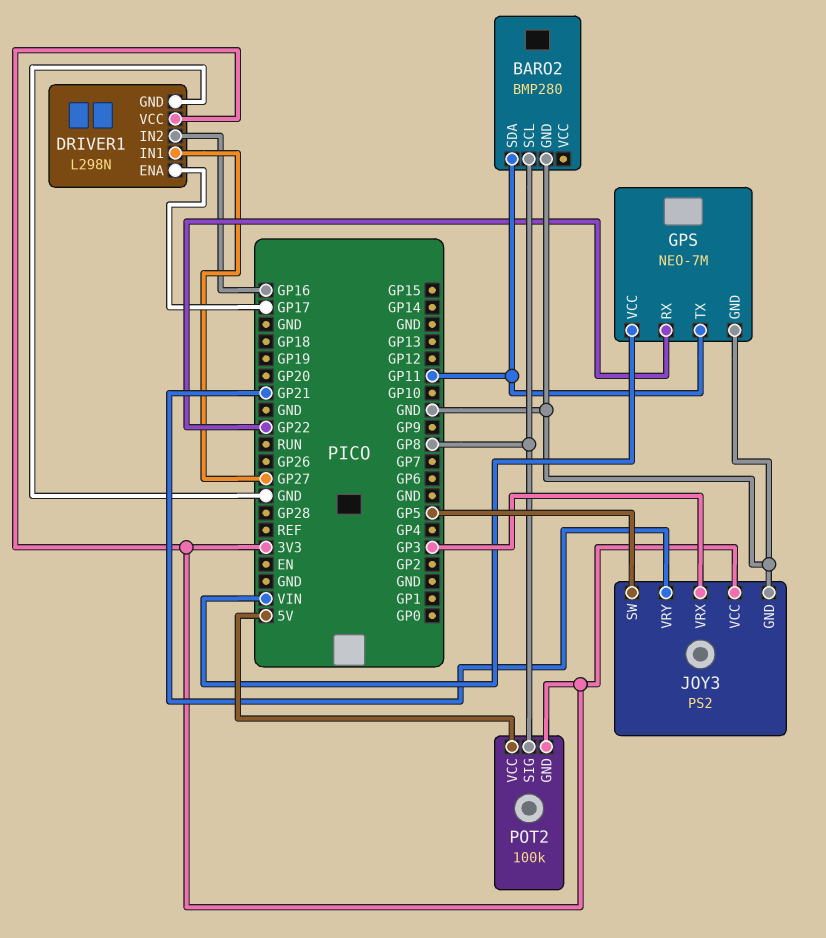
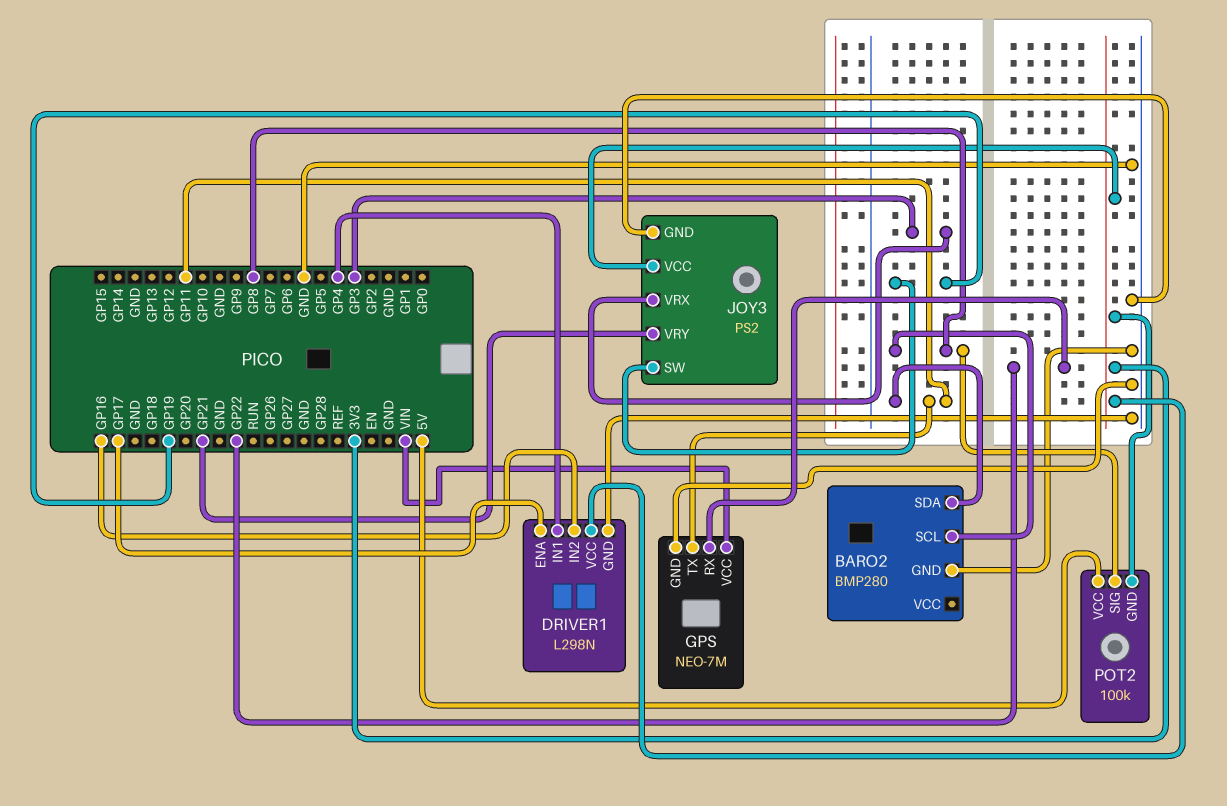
DRIVER1 pin IN1: GP27 -> GP4
JOY3 pin SW: GP5 -> GP19

